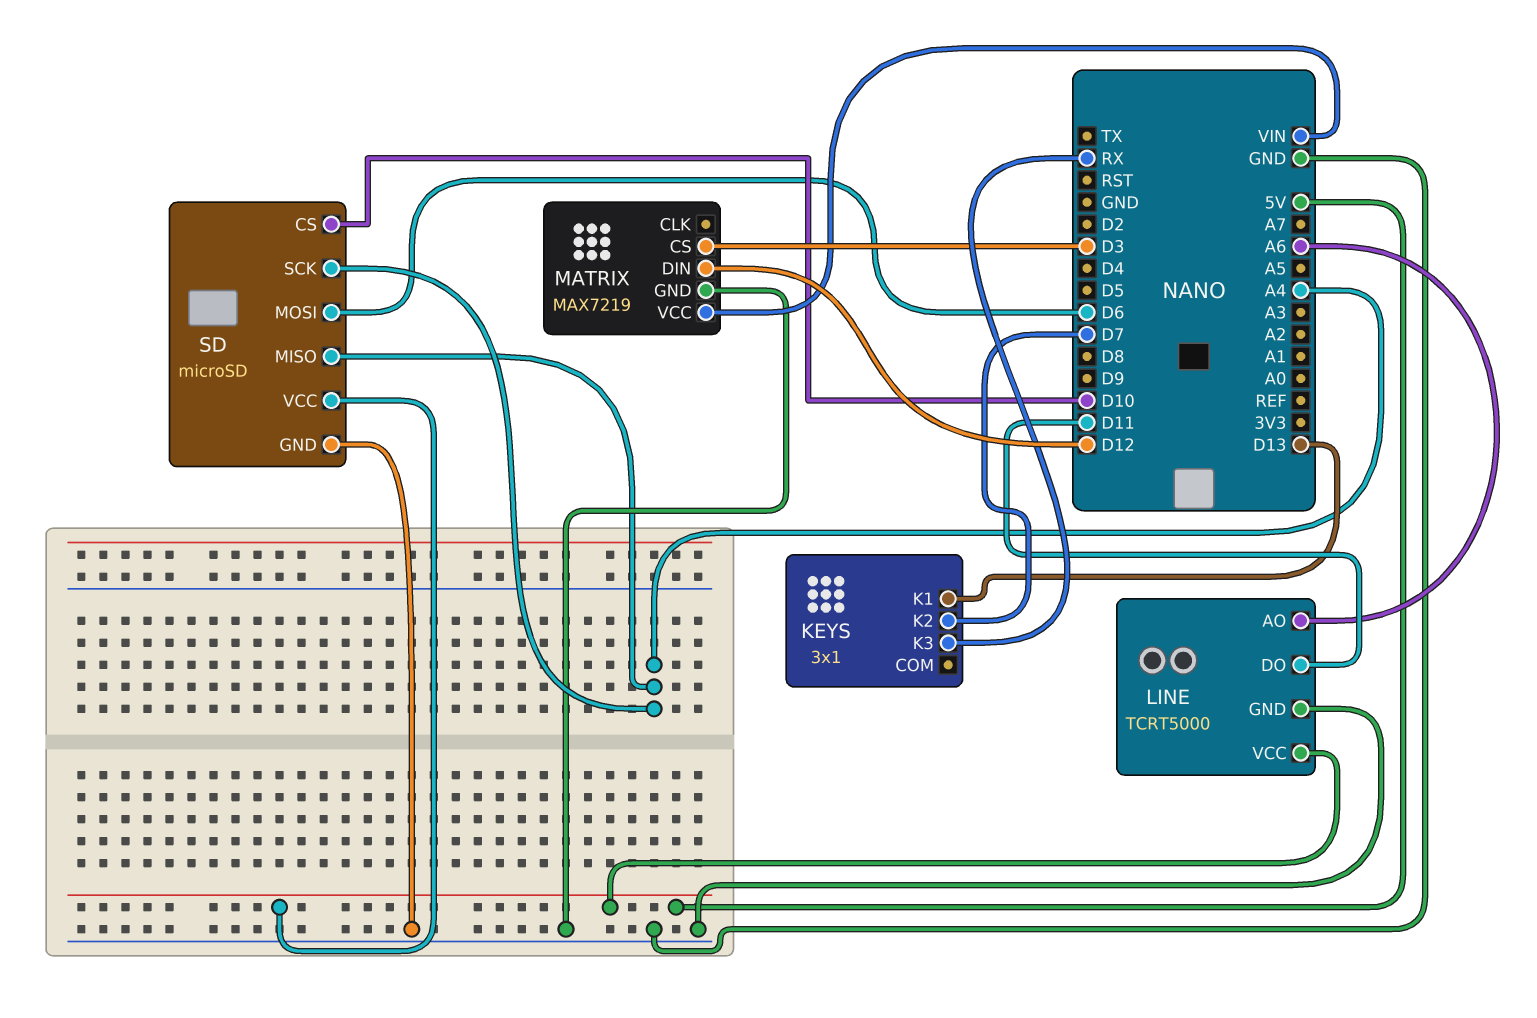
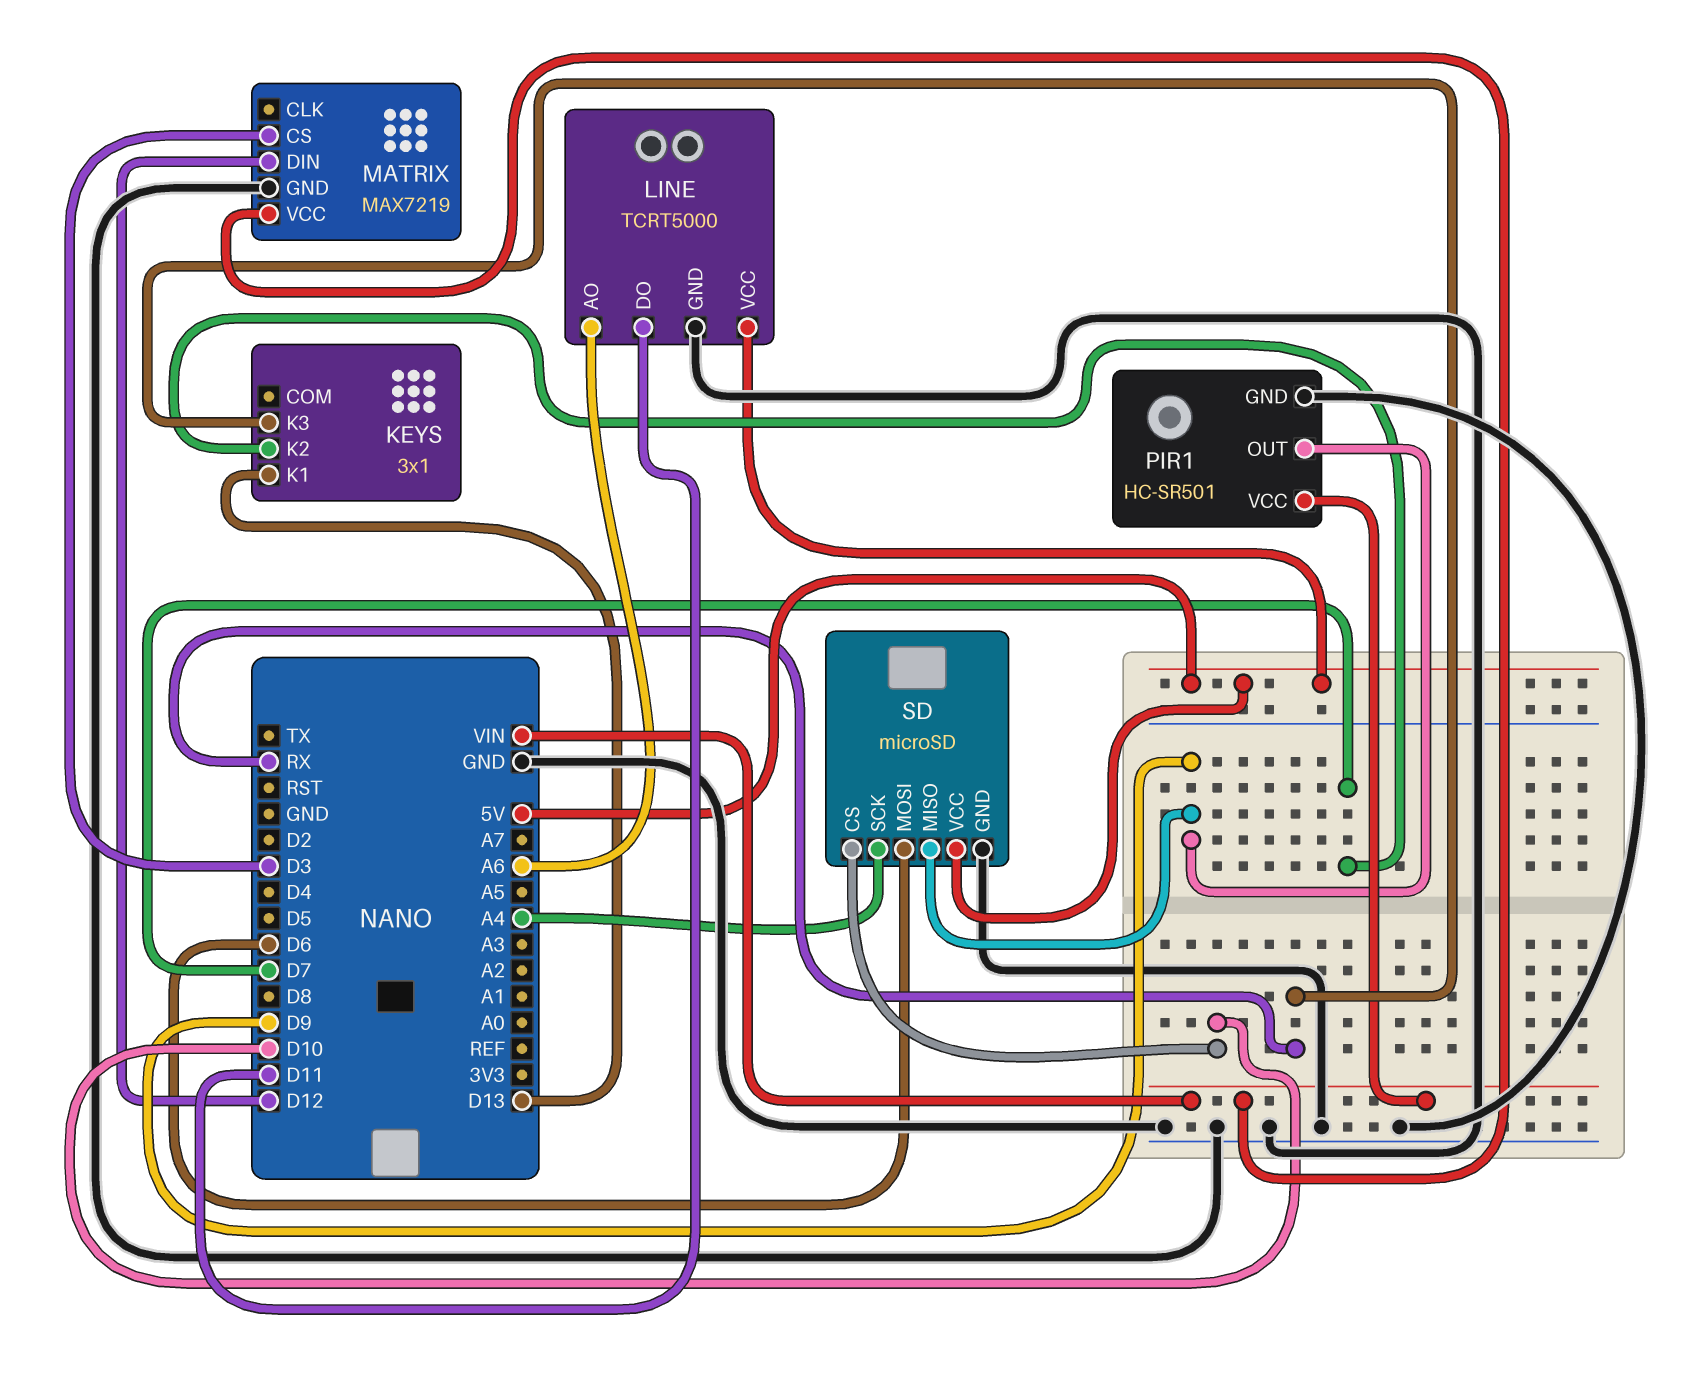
PIR1: none -> HC-SR501
PIR1 pin GND: none -> GND
PIR1 pin OUT: none -> D9
PIR1 pin VCC: none -> VIN
SD pin MISO: A4 -> D9

